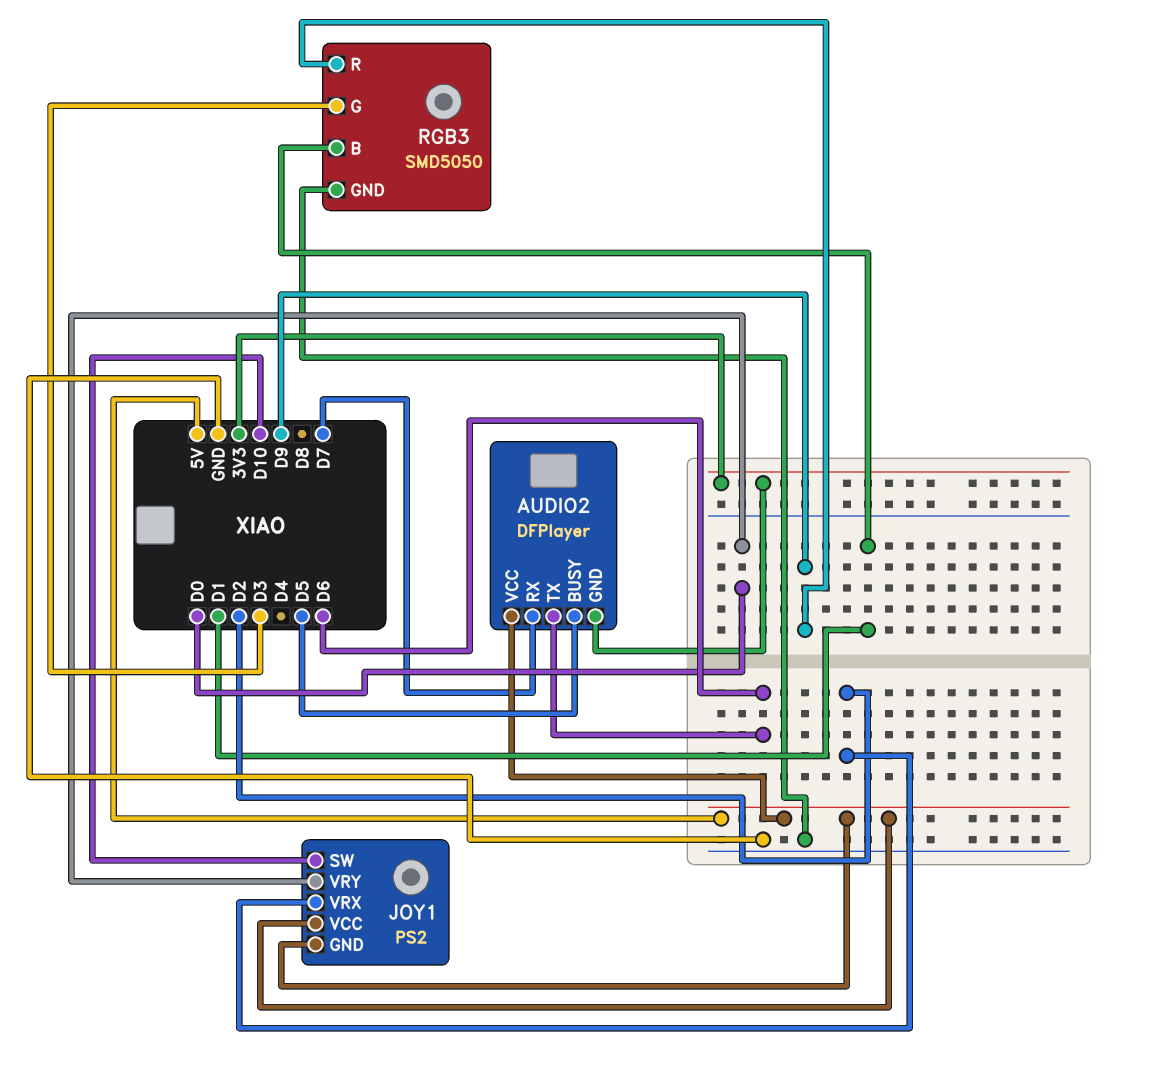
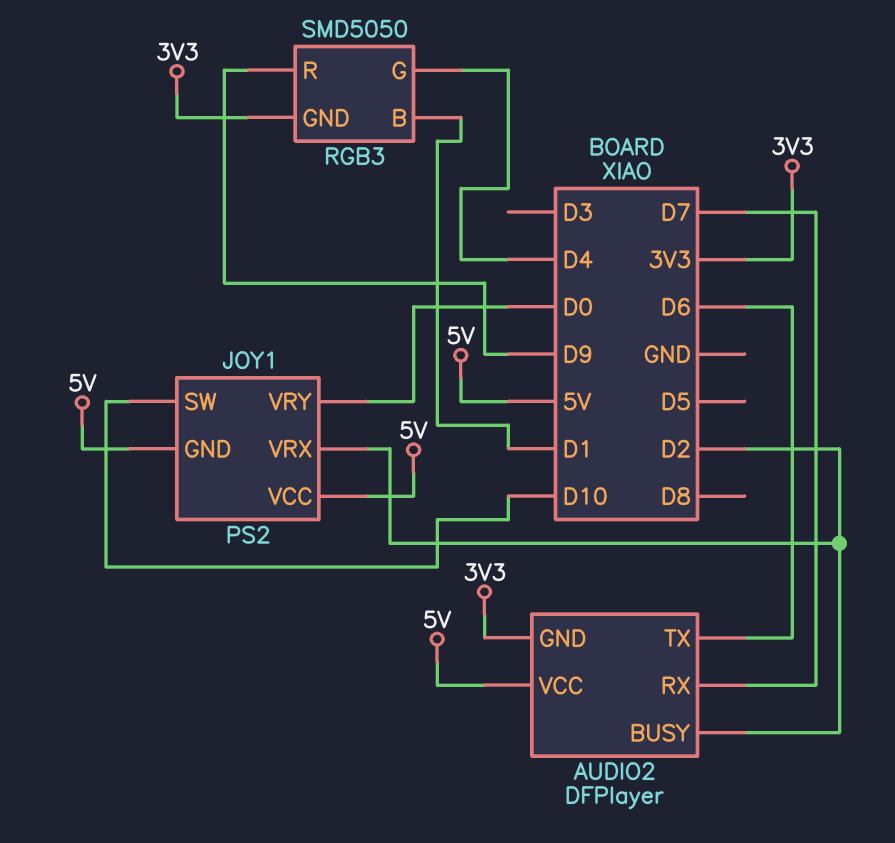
AUDIO2 pin BUSY: D5 -> D2
RGB3 pin G: D3 -> D4
RGB3 pin GND: GND -> 3V3

